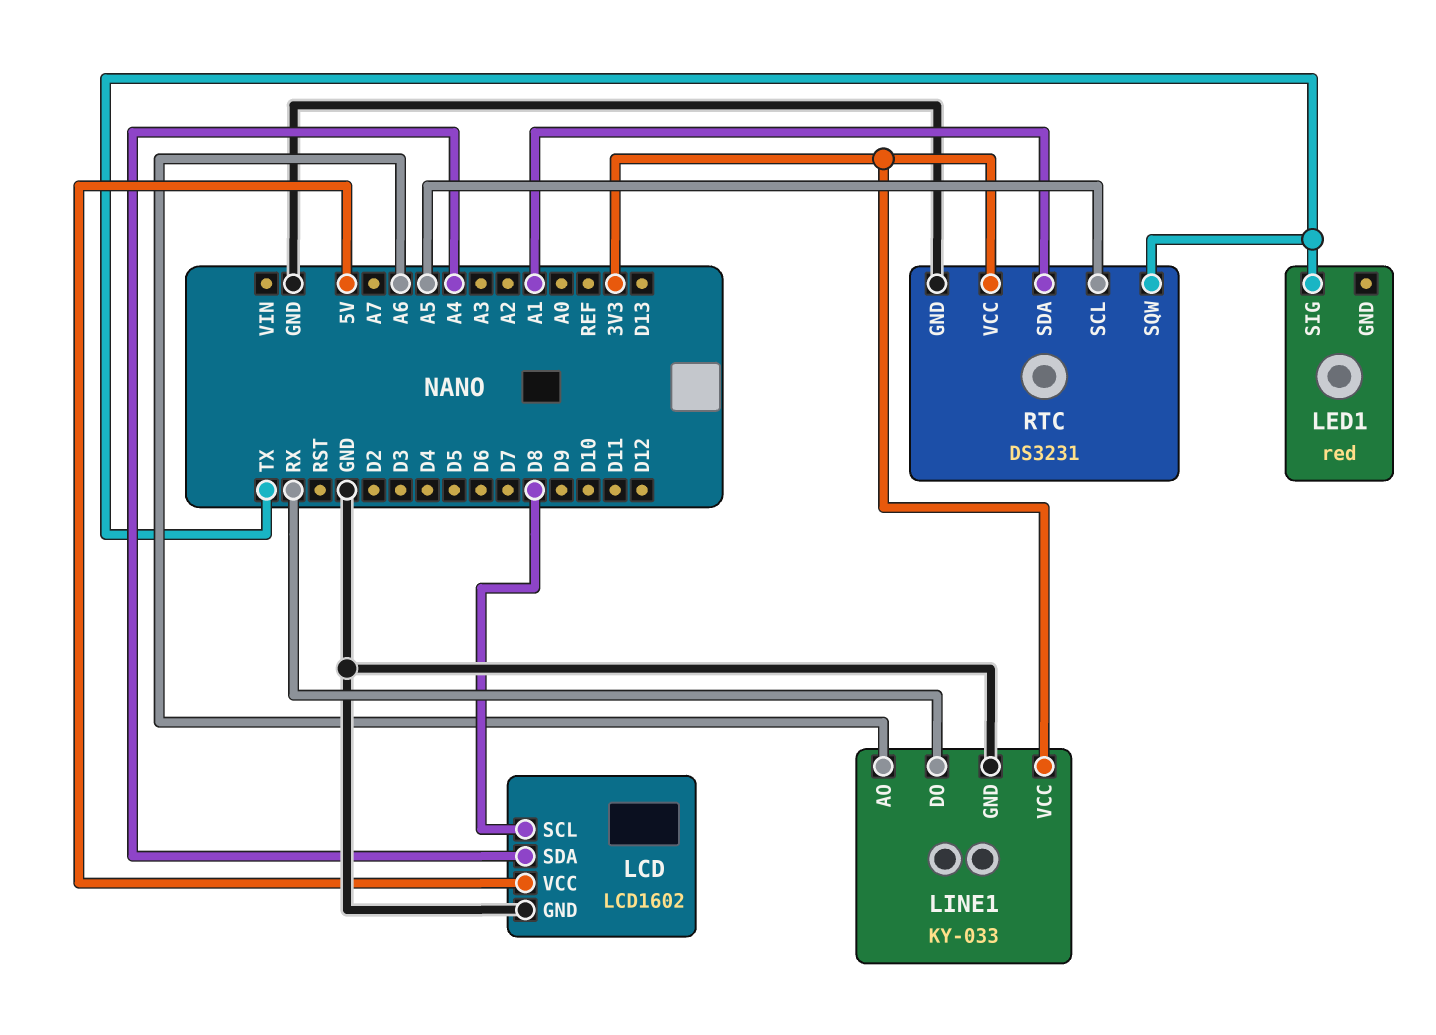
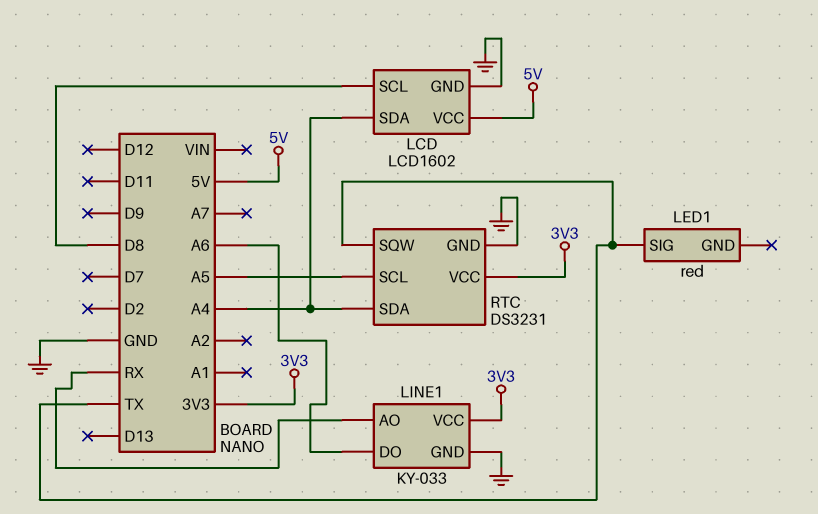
LINE1 pin AO: A6 -> RX
LINE1 pin DO: RX -> A6
RTC pin SDA: A1 -> A4

